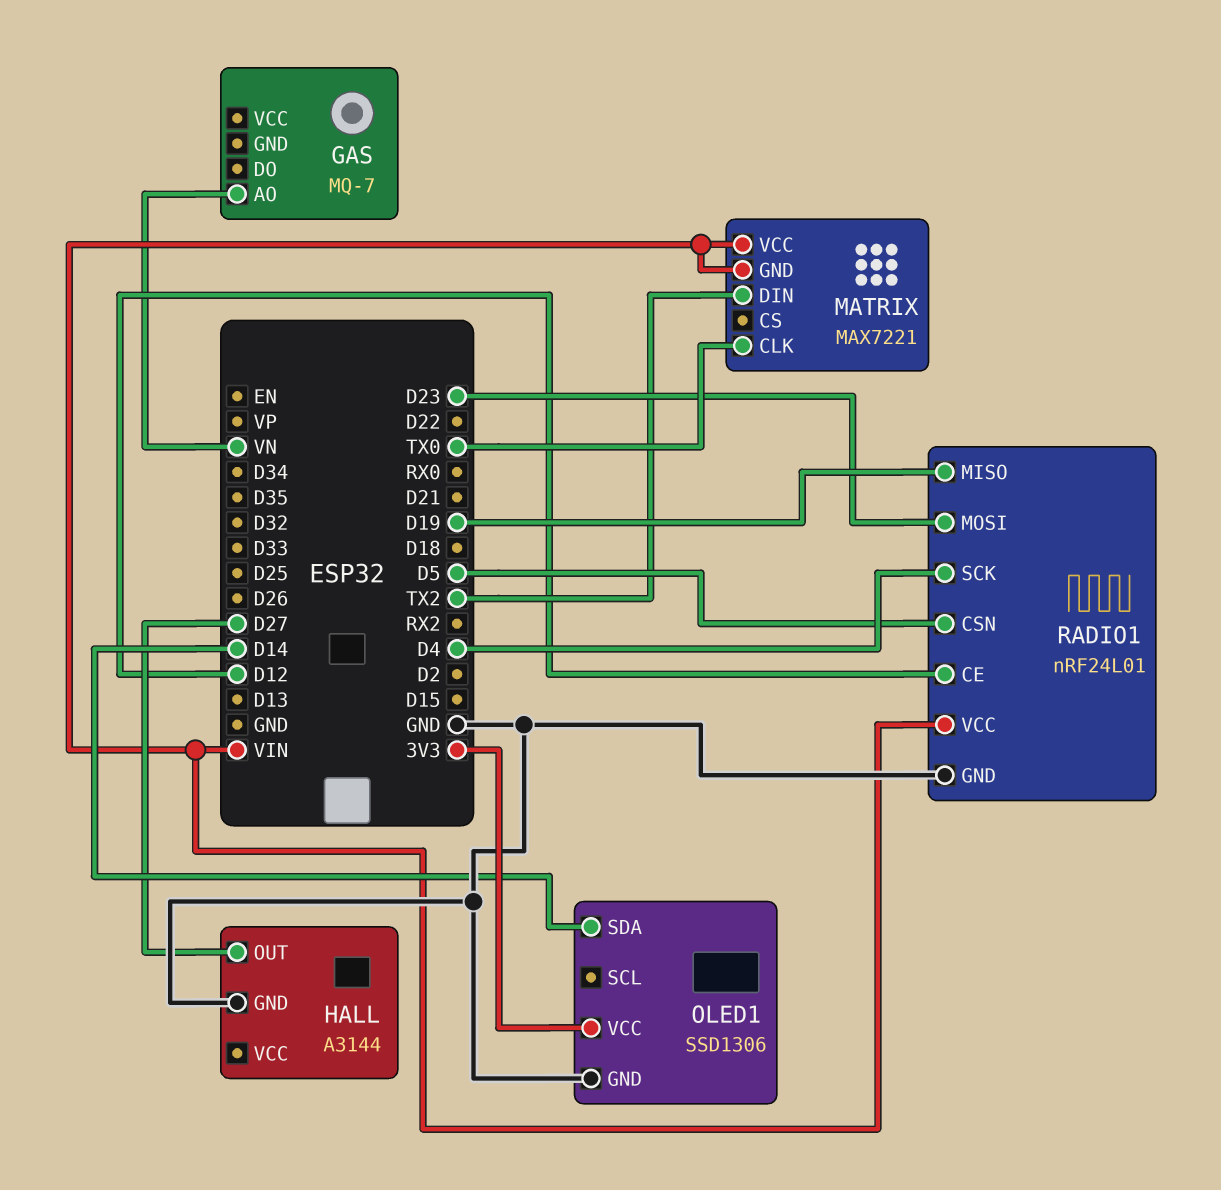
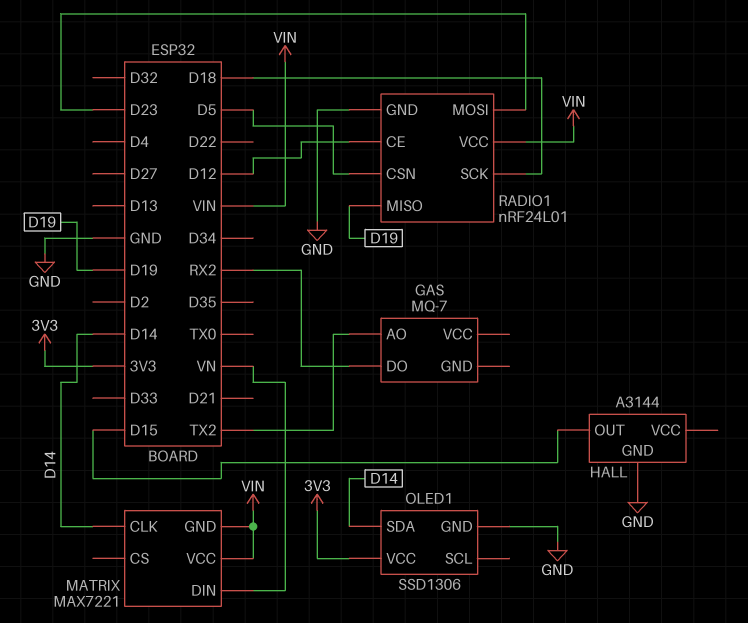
GAS pin AO: VN -> TX2
GAS pin DO: none -> RX2
HALL pin OUT: D27 -> D15
MATRIX pin CLK: TX0 -> D14
MATRIX pin DIN: TX2 -> VN
RADIO1 pin SCK: D4 -> D18

